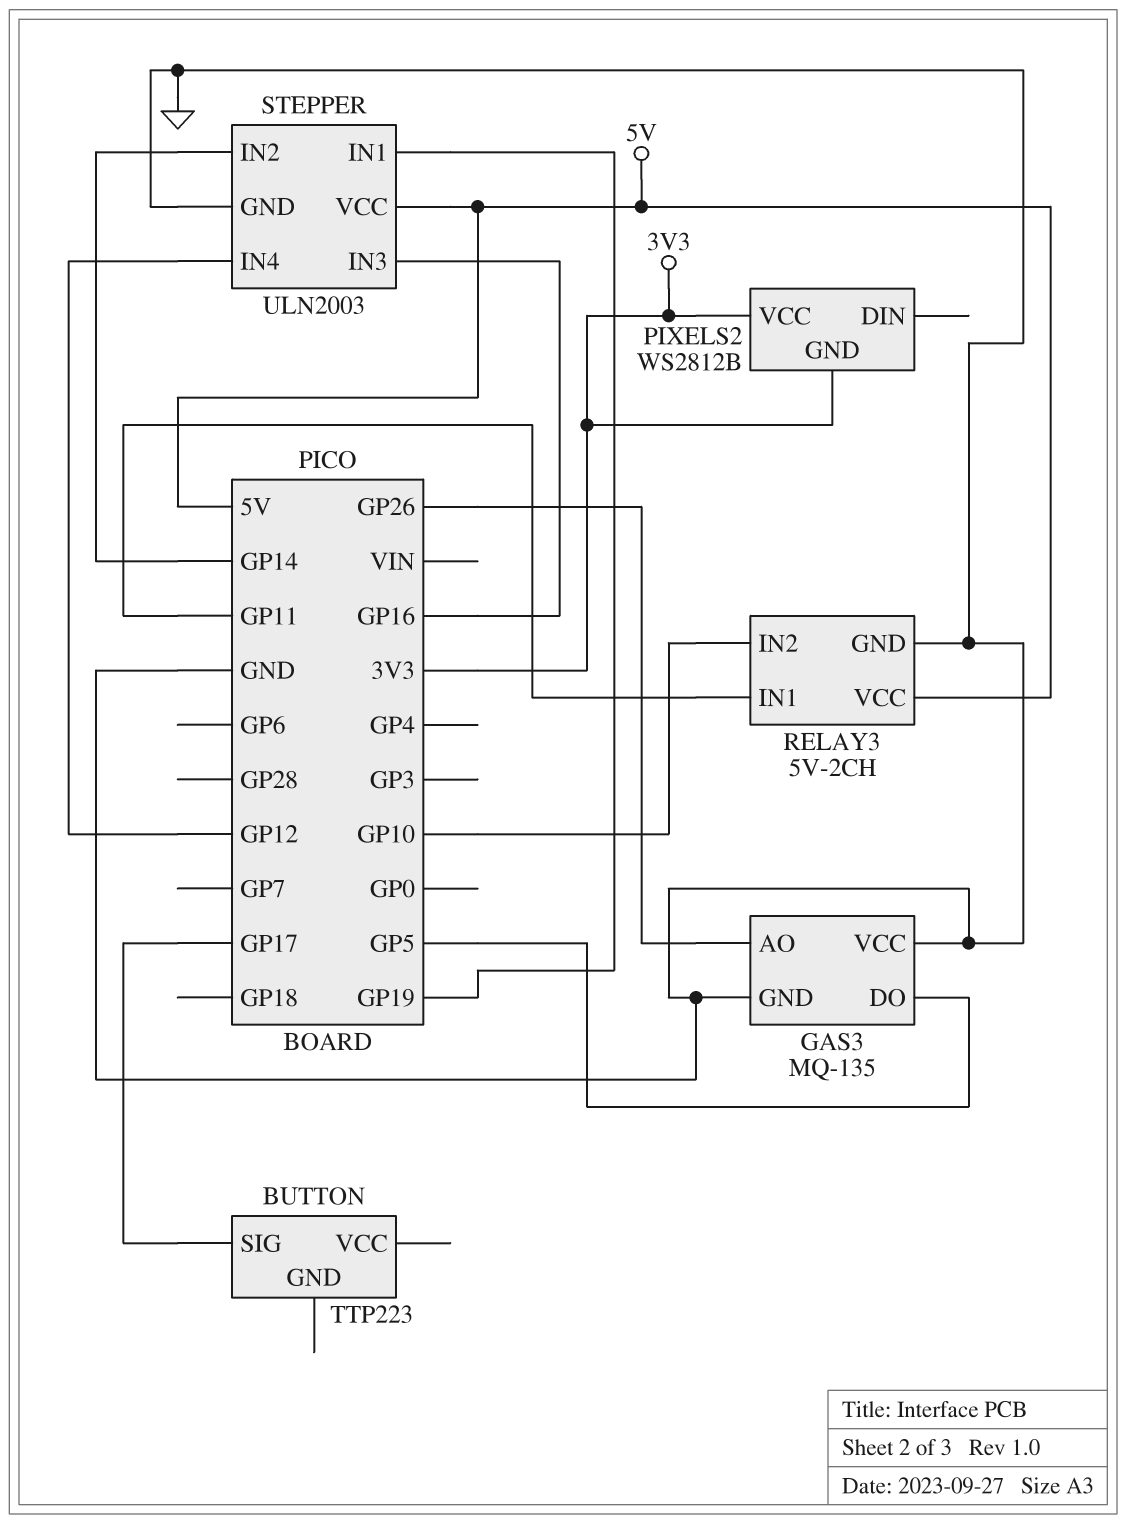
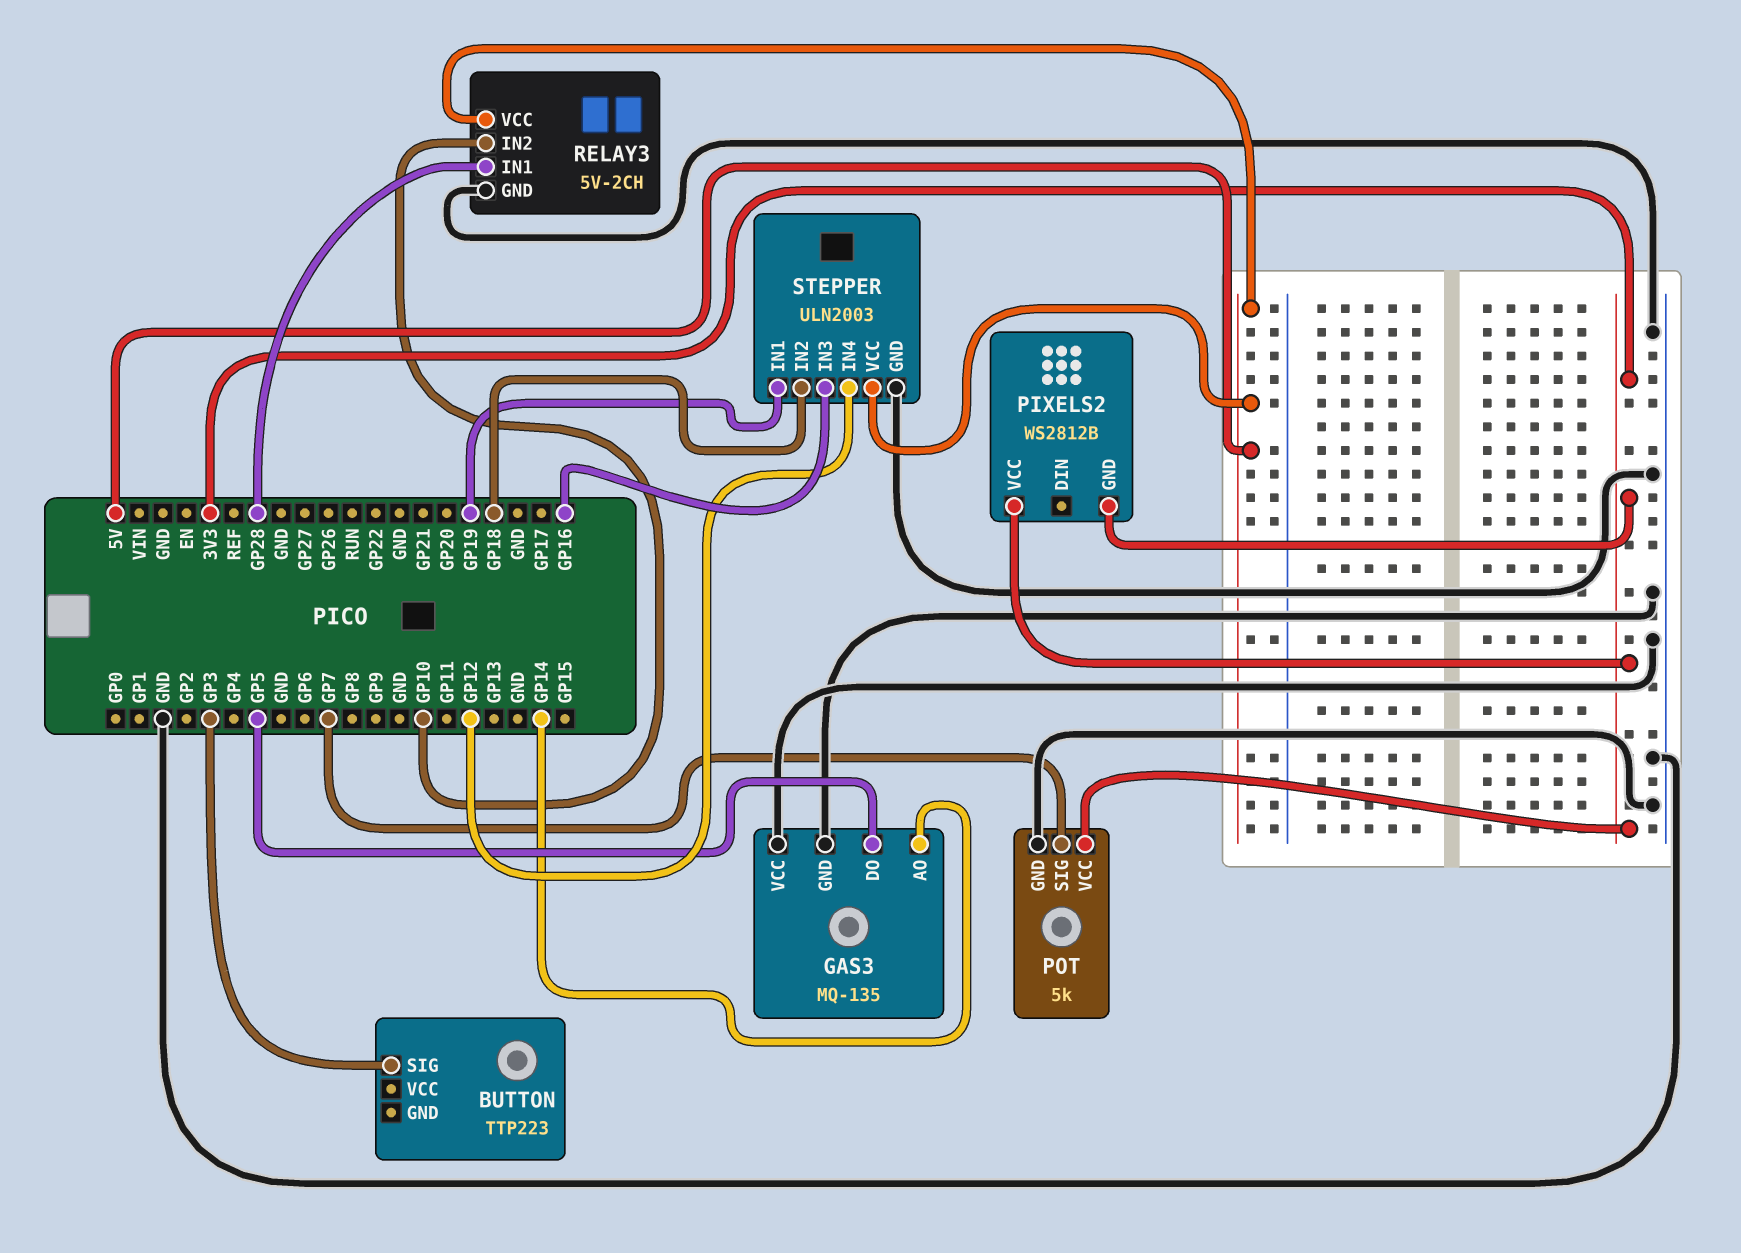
BUTTON pin SIG: GP17 -> GP3
GAS3 pin AO: GP26 -> GP14
POT: none -> 5k
POT pin GND: none -> GND
POT pin SIG: none -> GP7
POT pin VCC: none -> 3V3
RELAY3 pin IN1: GP11 -> GP28
STEPPER pin IN2: GP14 -> GP18

